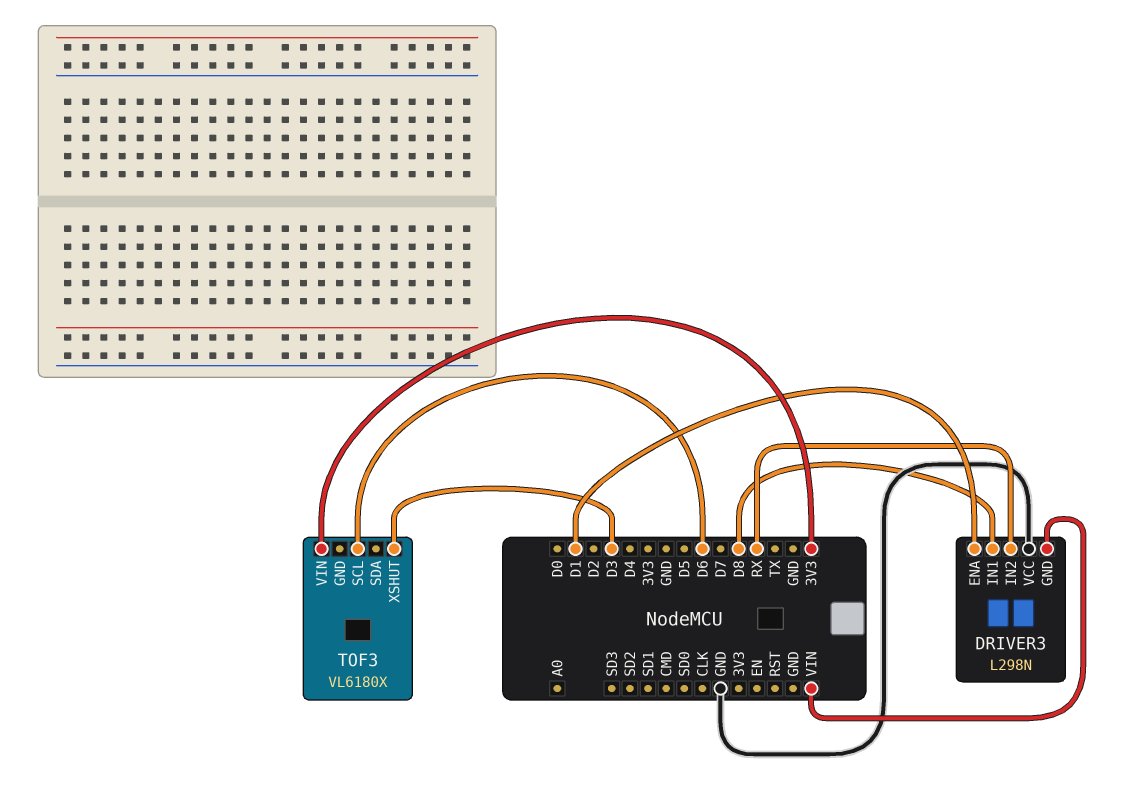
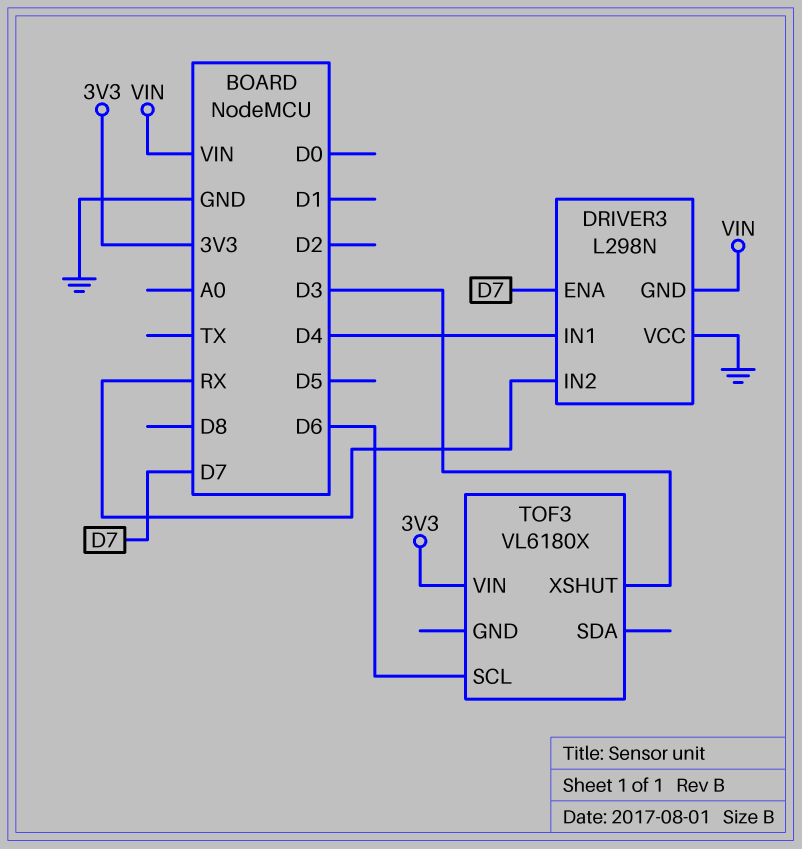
DRIVER3 pin ENA: D1 -> D7
DRIVER3 pin IN1: D8 -> D4

